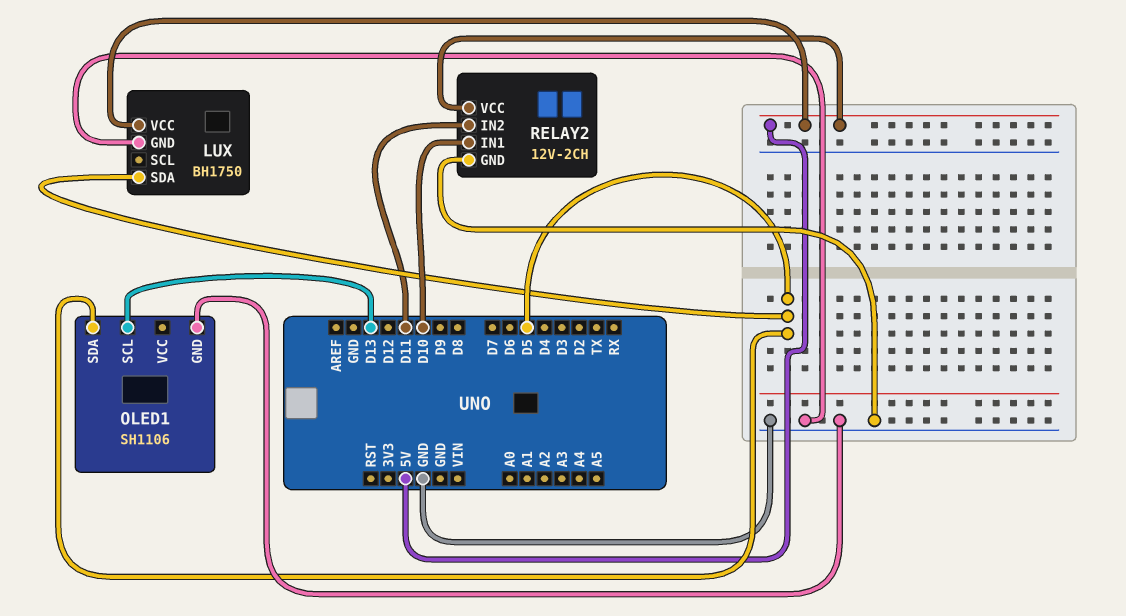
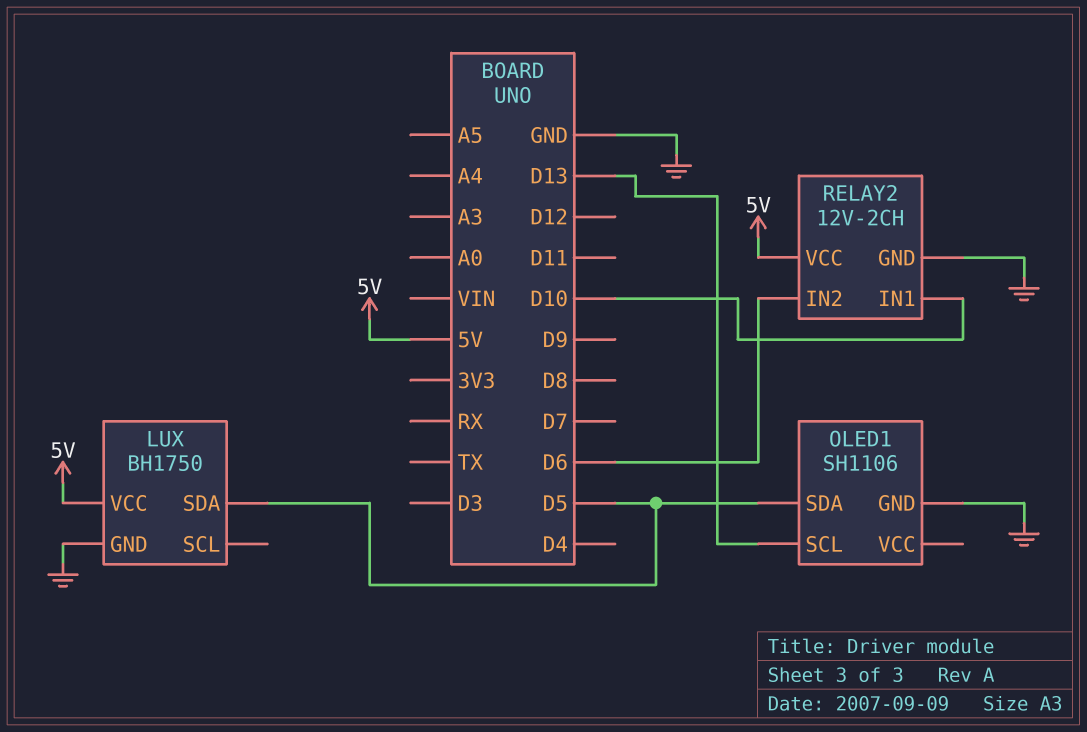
RELAY2 pin IN2: D11 -> D6

